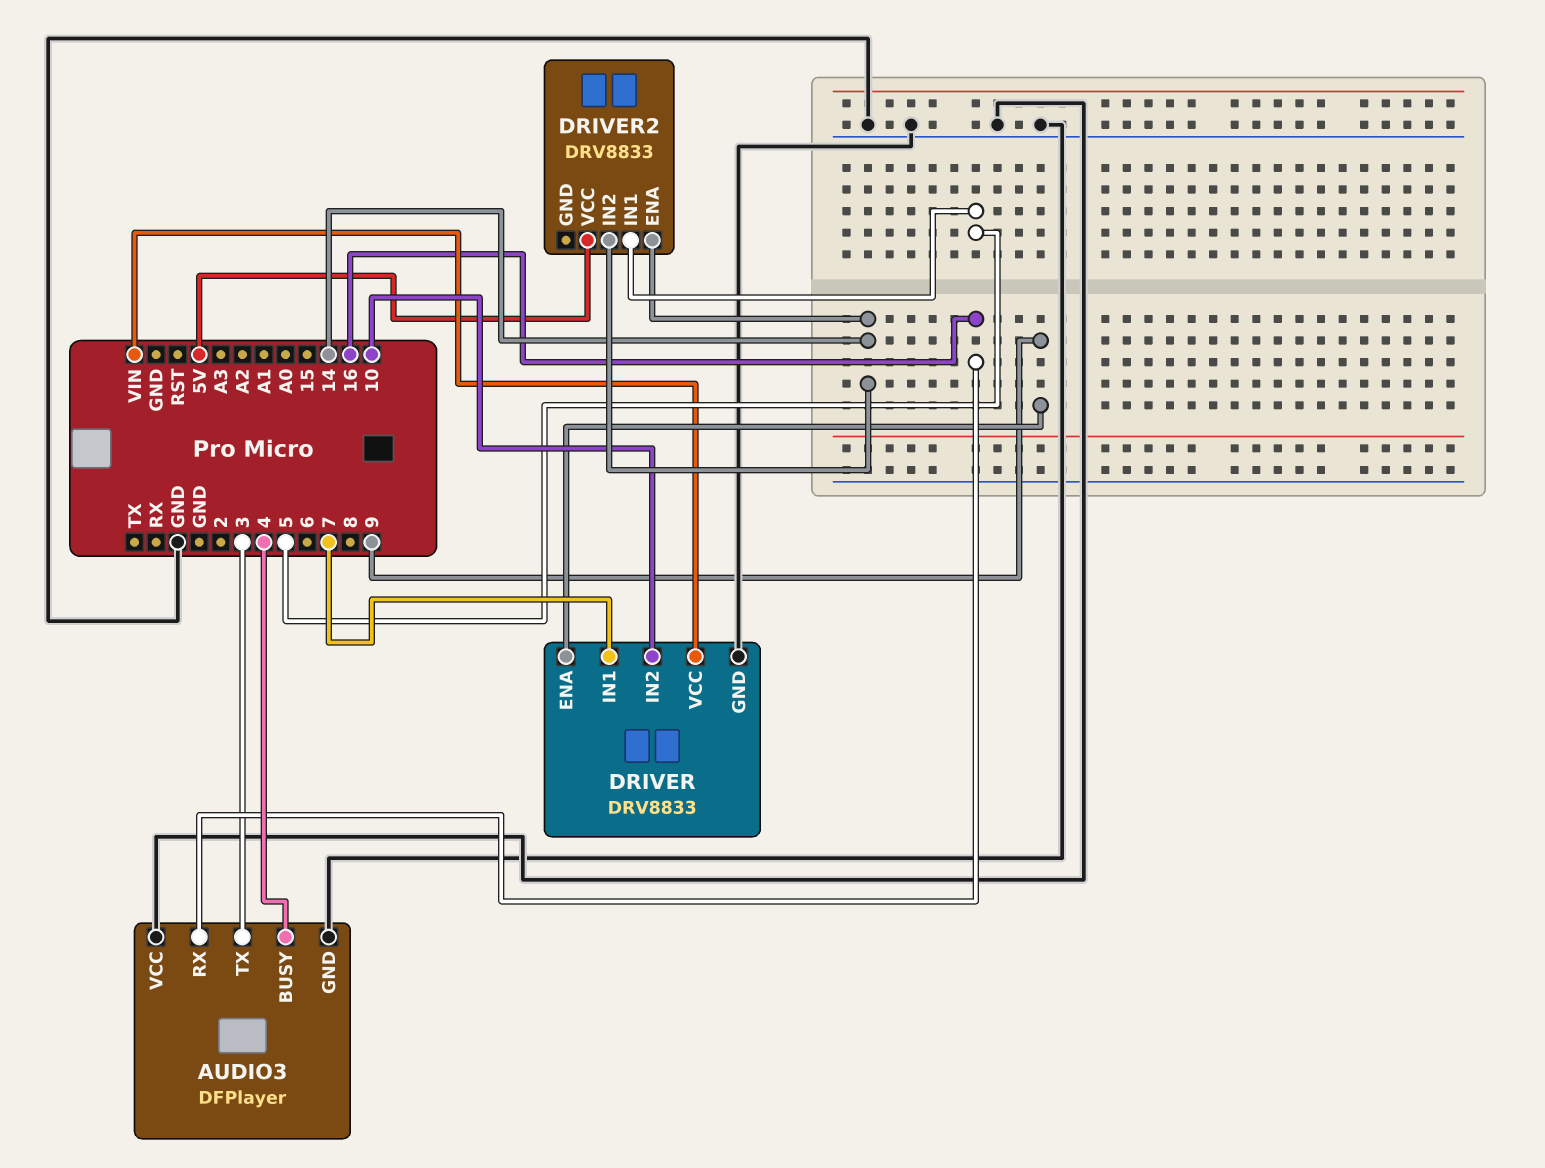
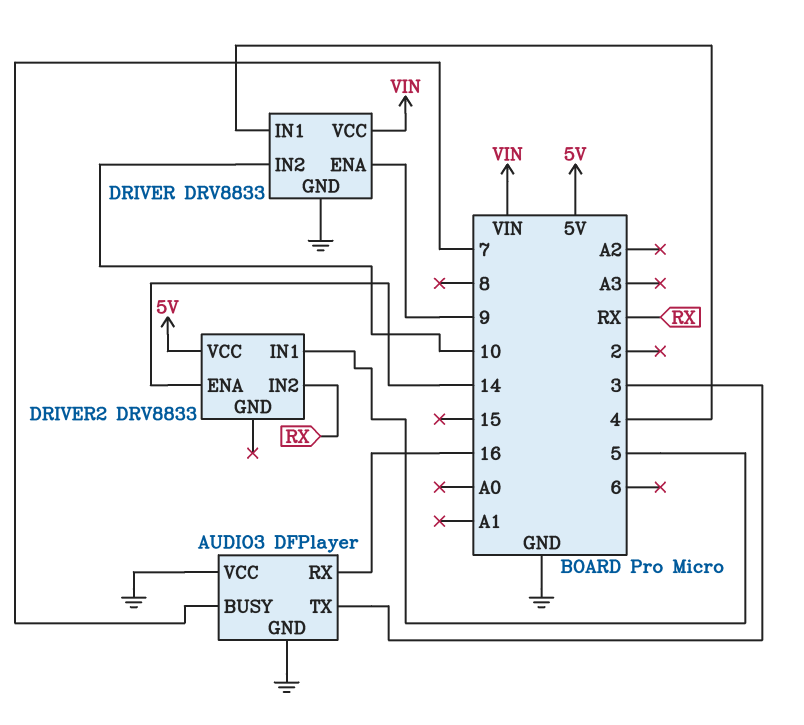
AUDIO3 pin BUSY: 4 -> 7
DRIVER pin IN1: 7 -> 4
DRIVER2 pin IN2: 14 -> RX

